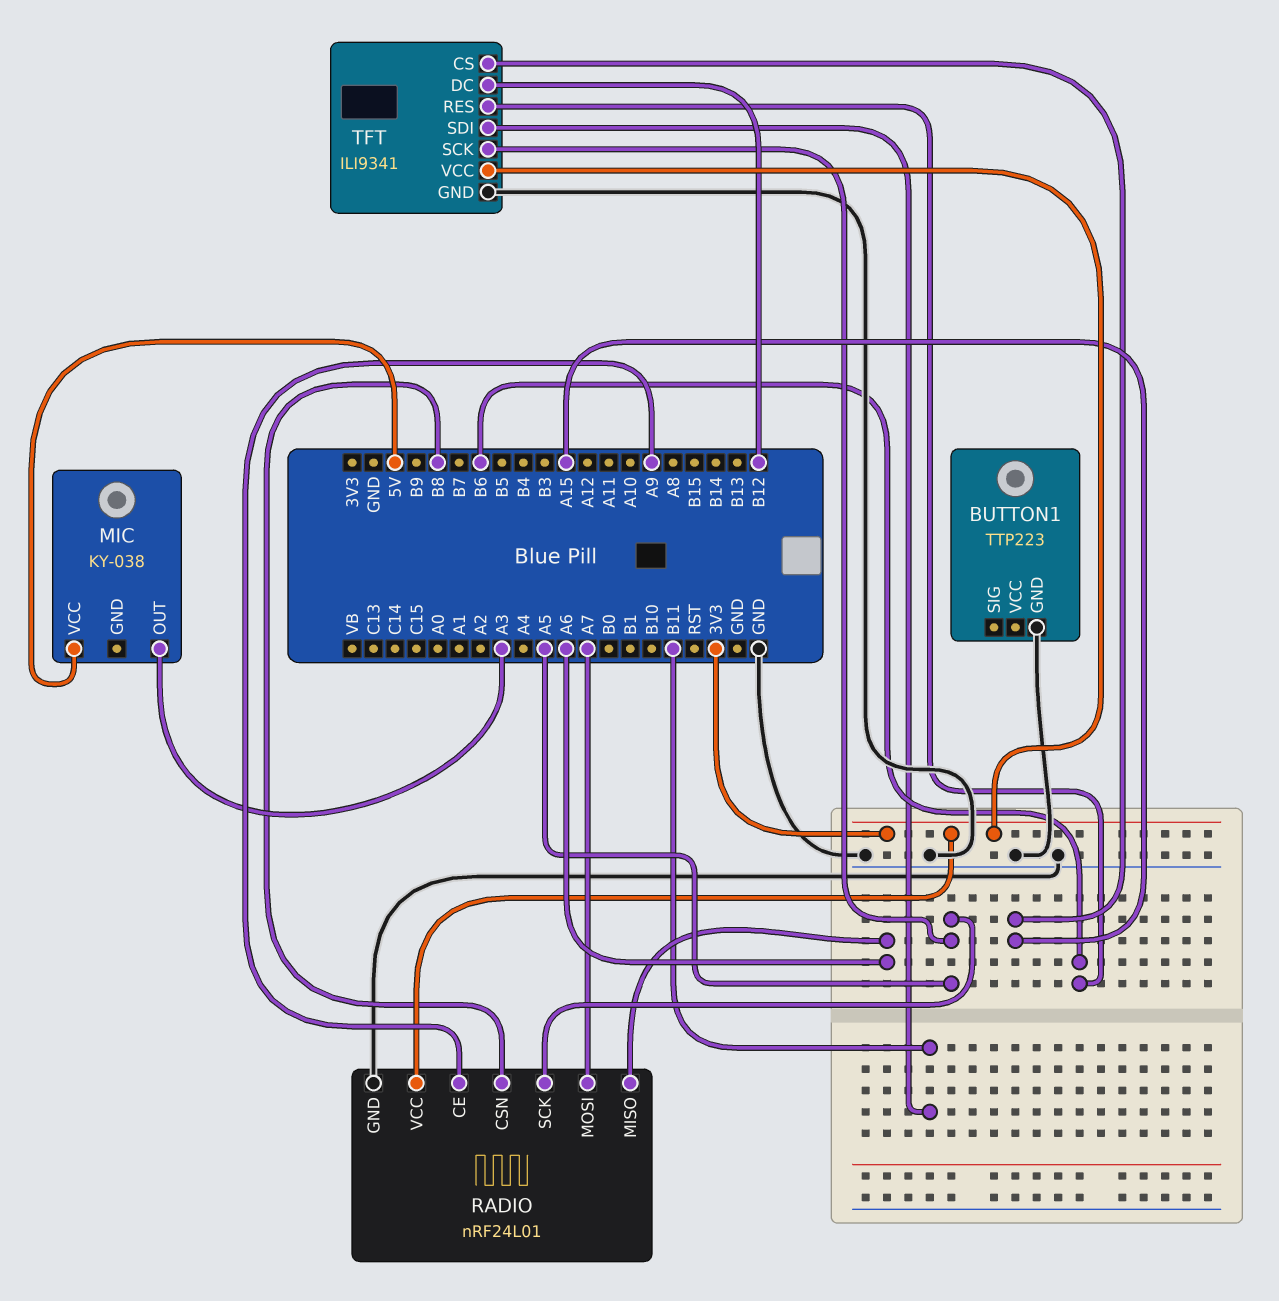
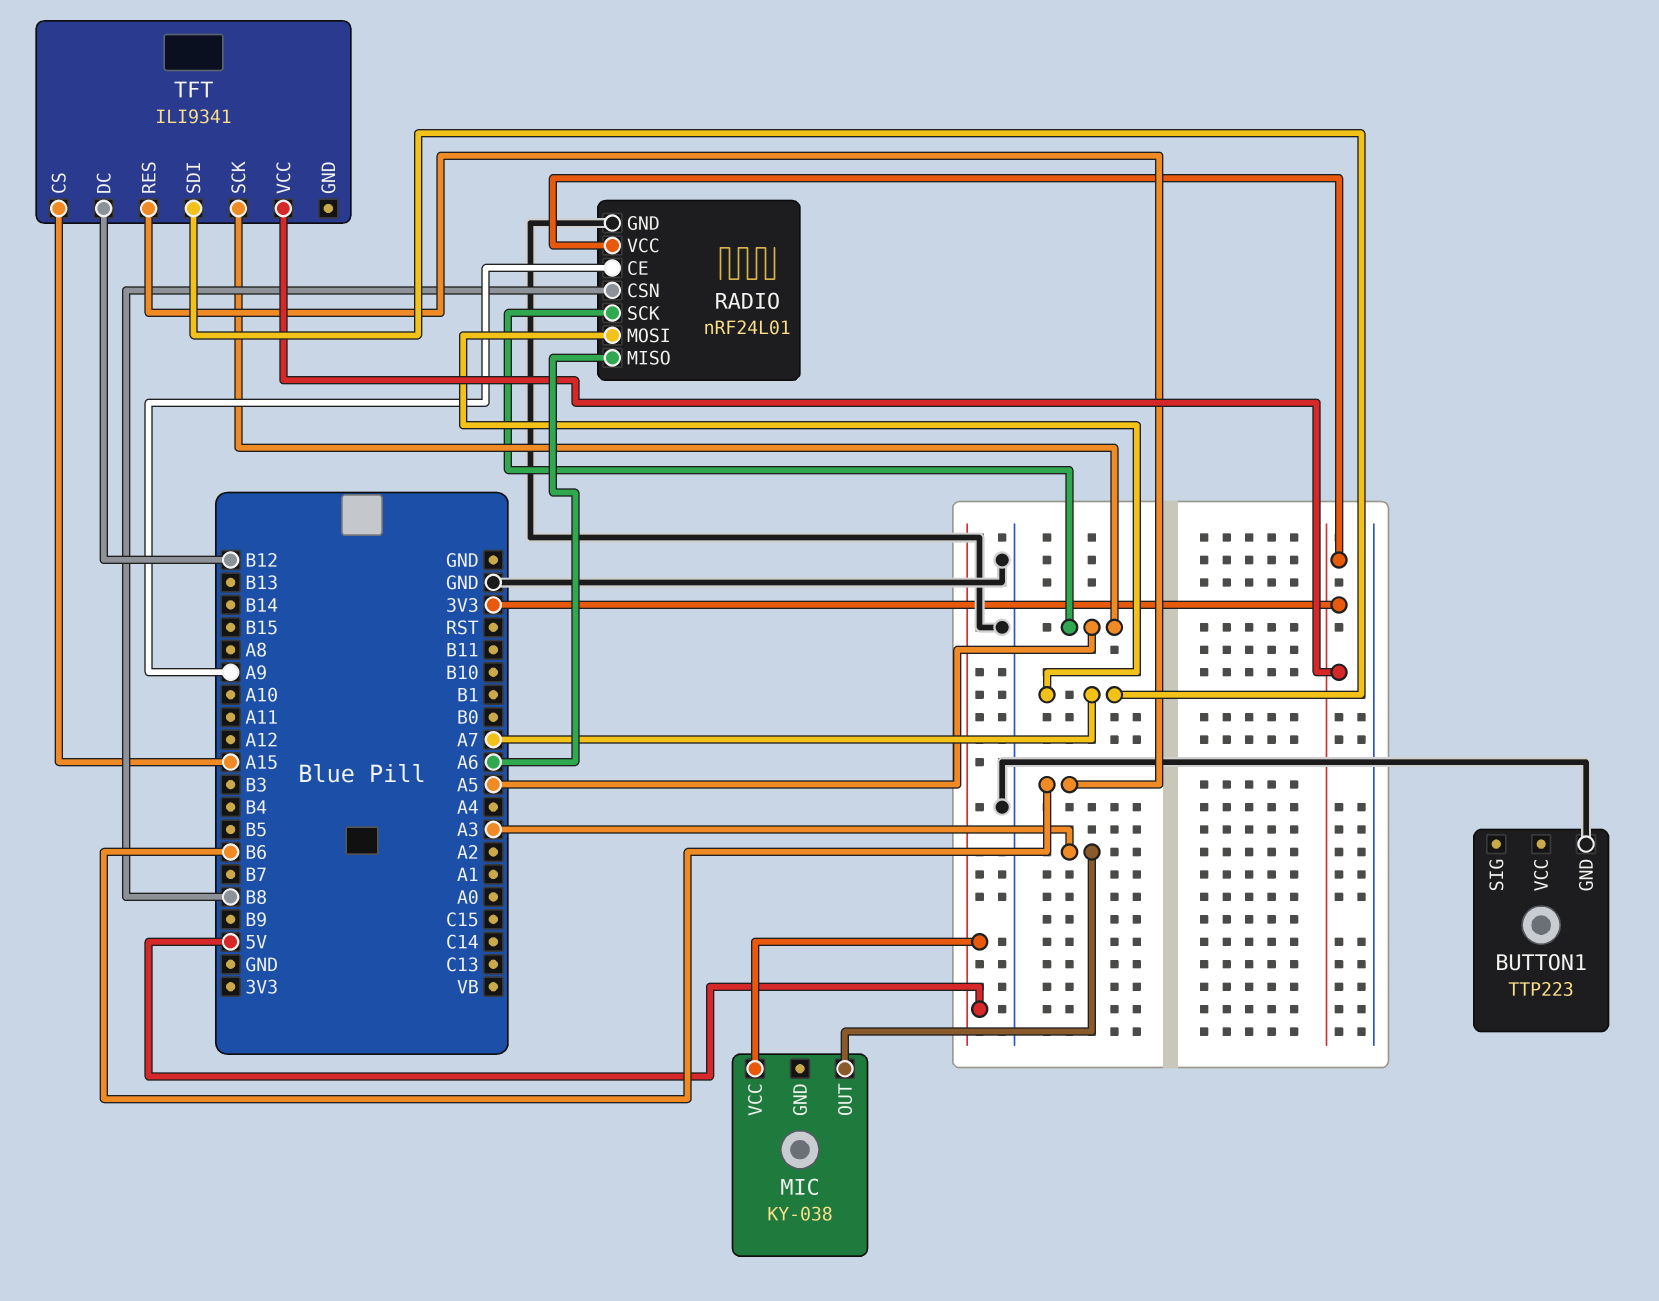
TFT pin GND: GND -> none
TFT pin SDI: B11 -> A7

